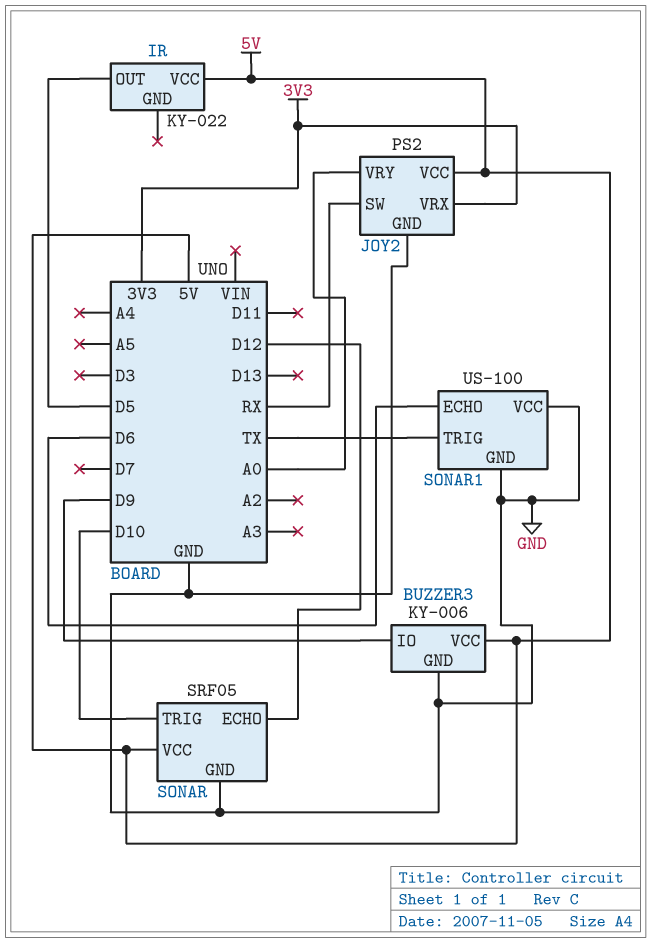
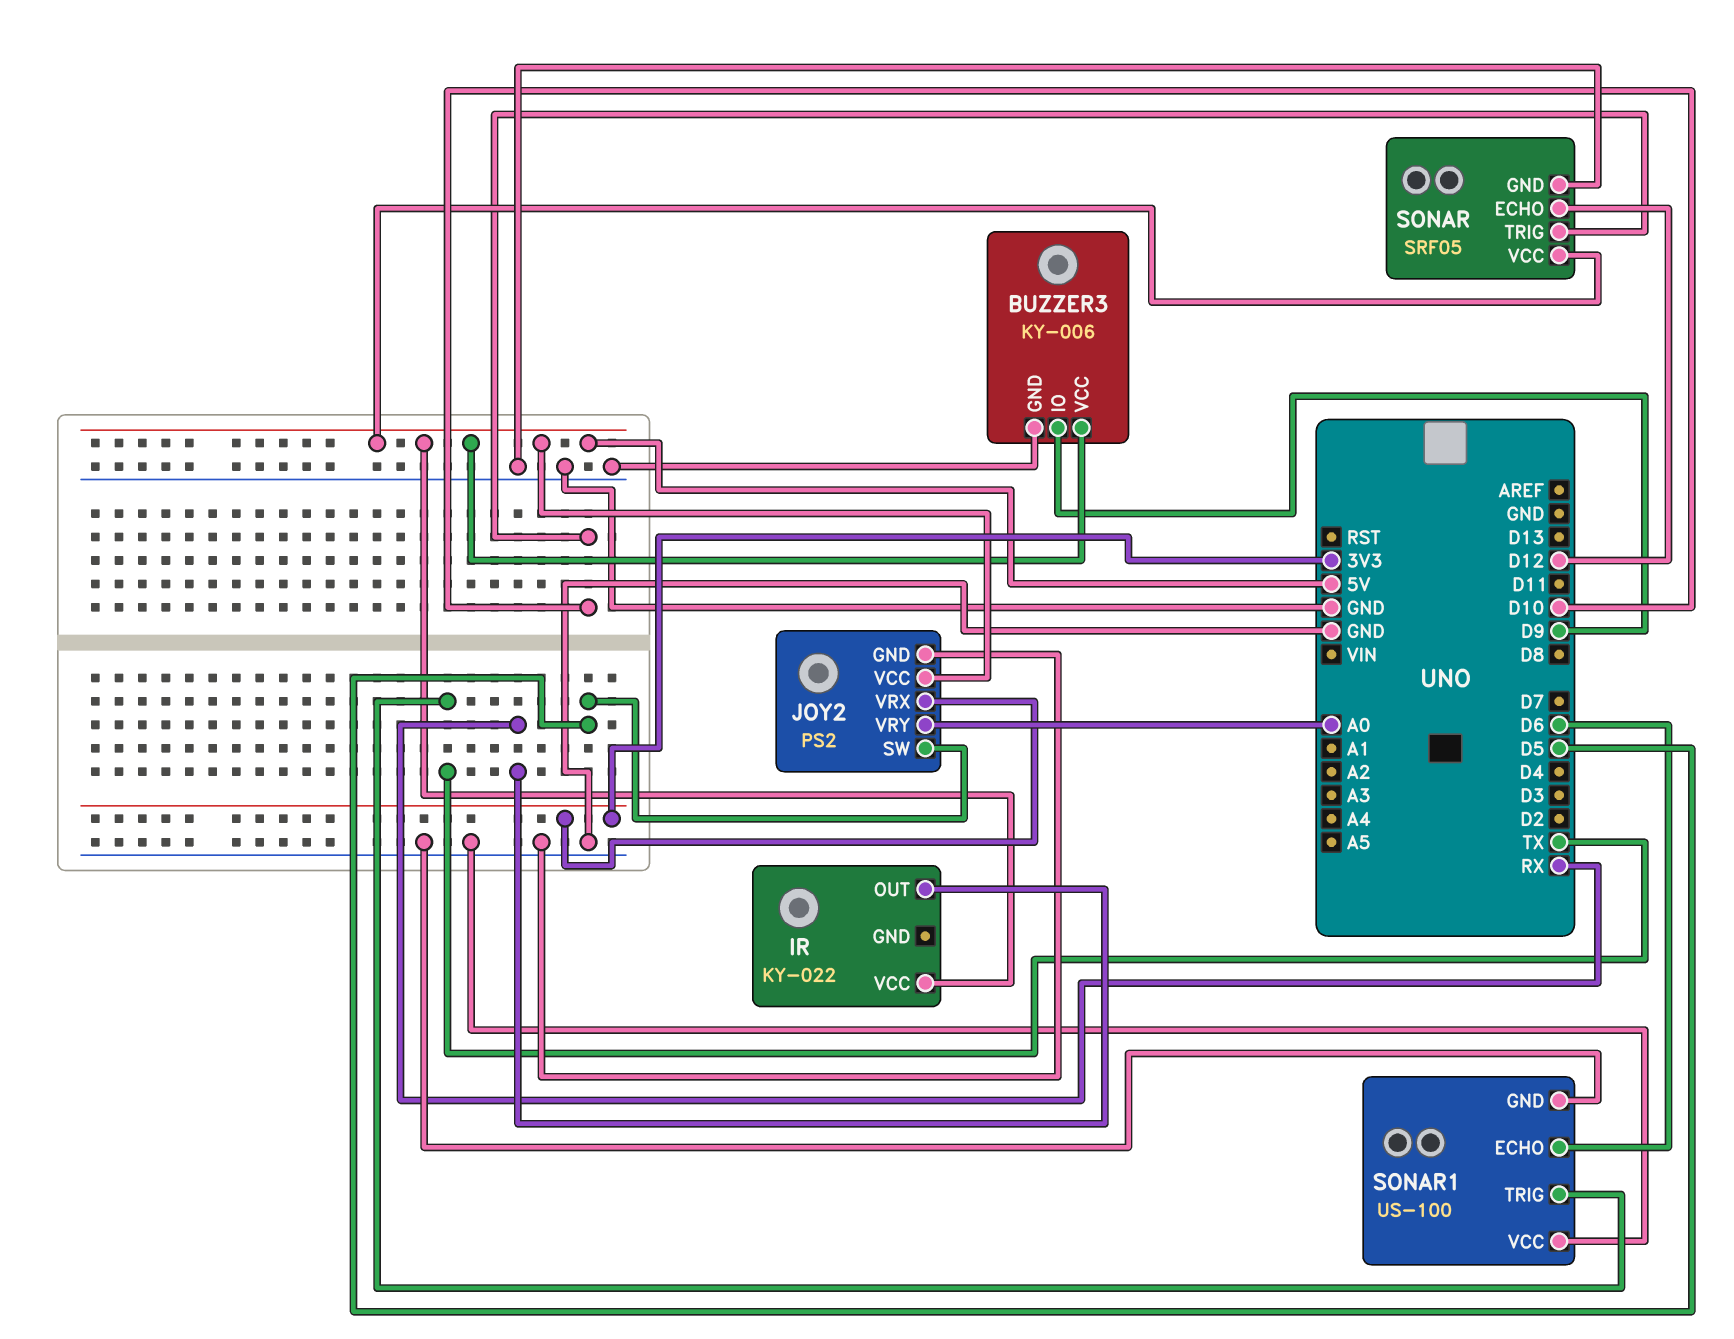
IR pin OUT: D5 -> RX
JOY2 pin SW: RX -> D5

